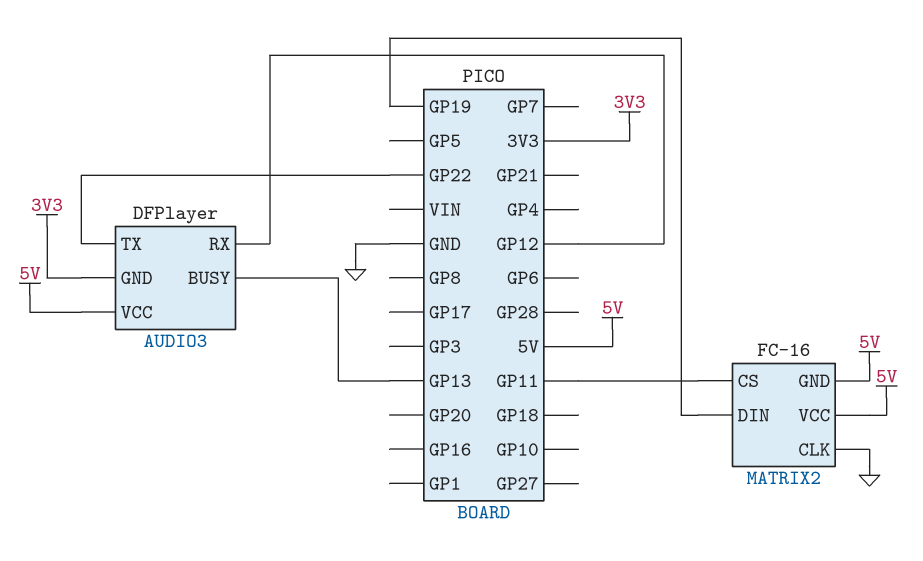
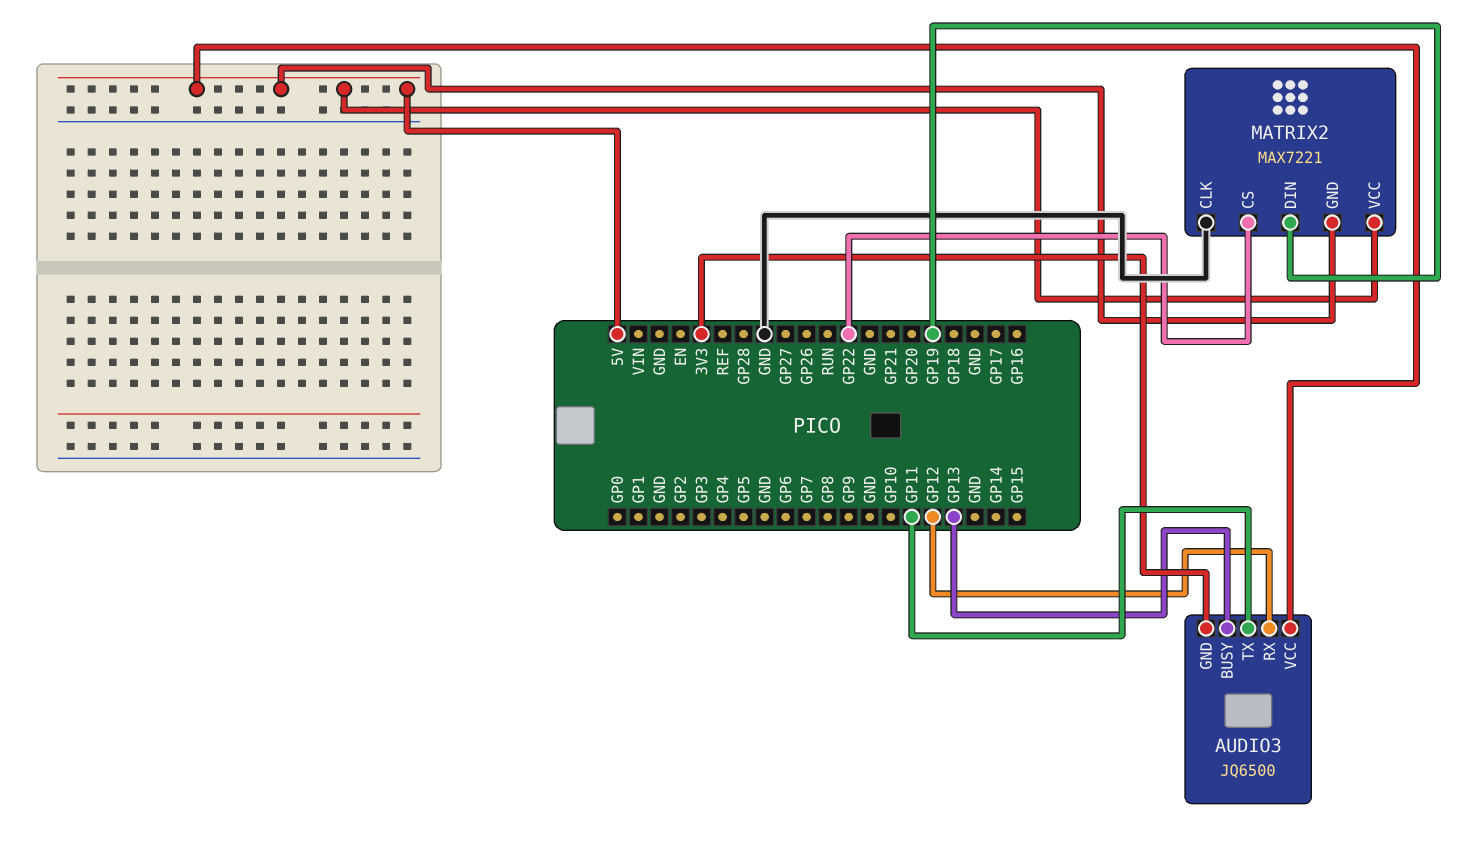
AUDIO3: DFPlayer -> JQ6500
AUDIO3 pin TX: GP22 -> GP11
MATRIX2: FC-16 -> MAX7221
MATRIX2 pin CS: GP11 -> GP22

